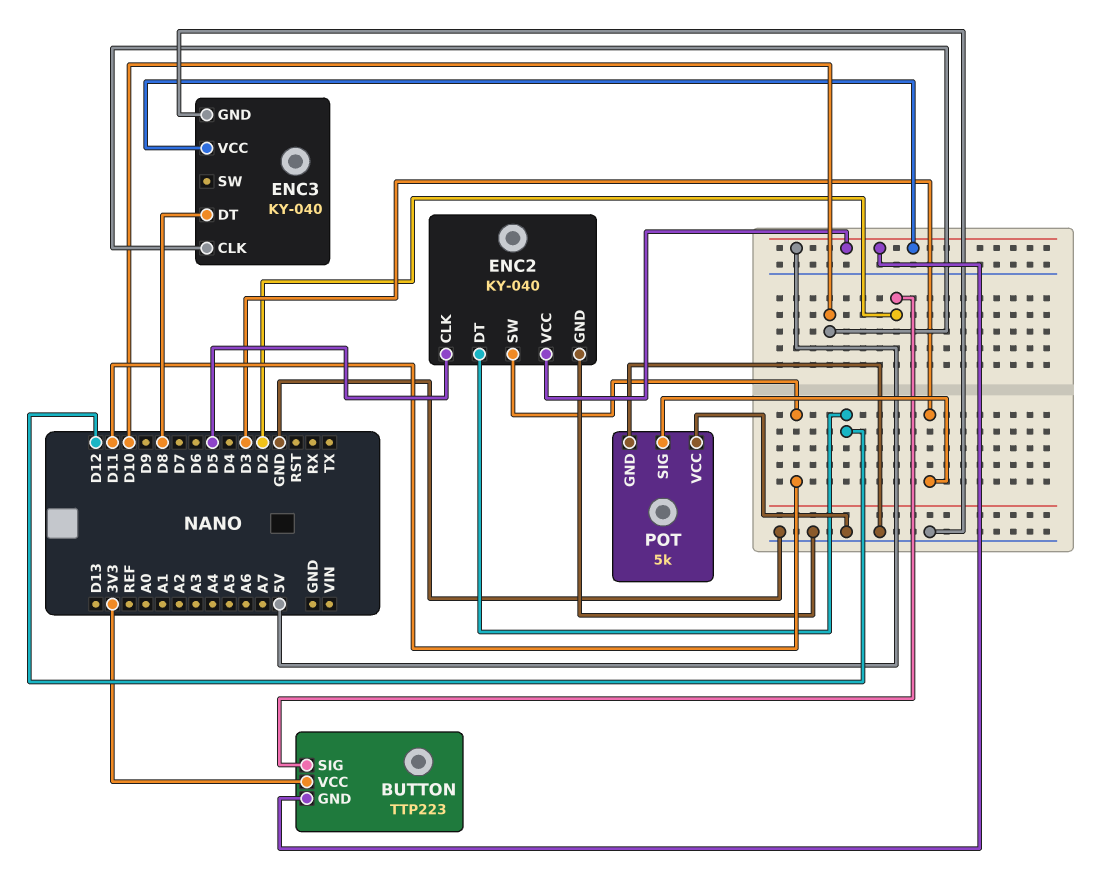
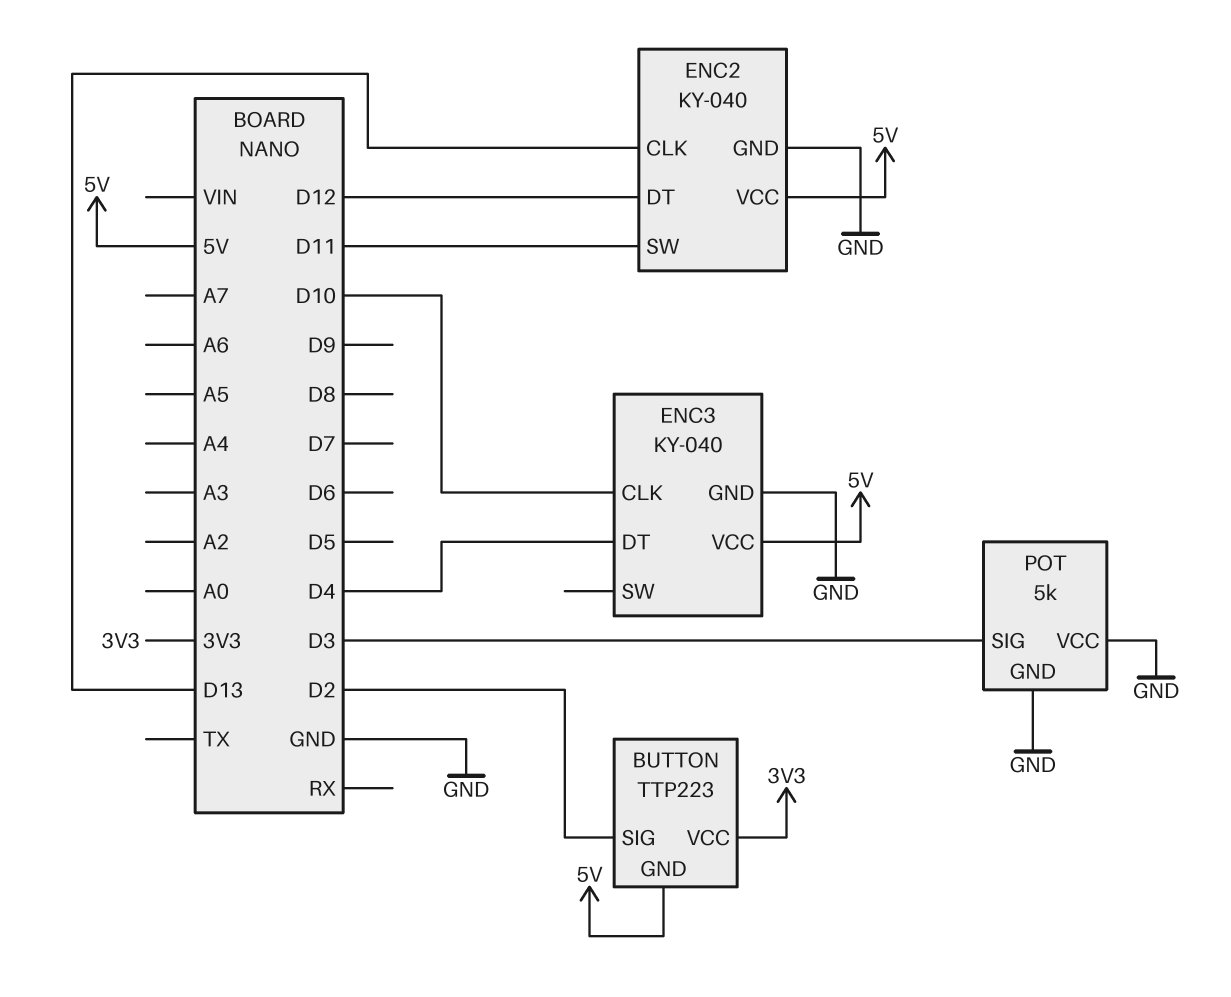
ENC2 pin CLK: D5 -> D13
ENC3 pin DT: D8 -> D4

